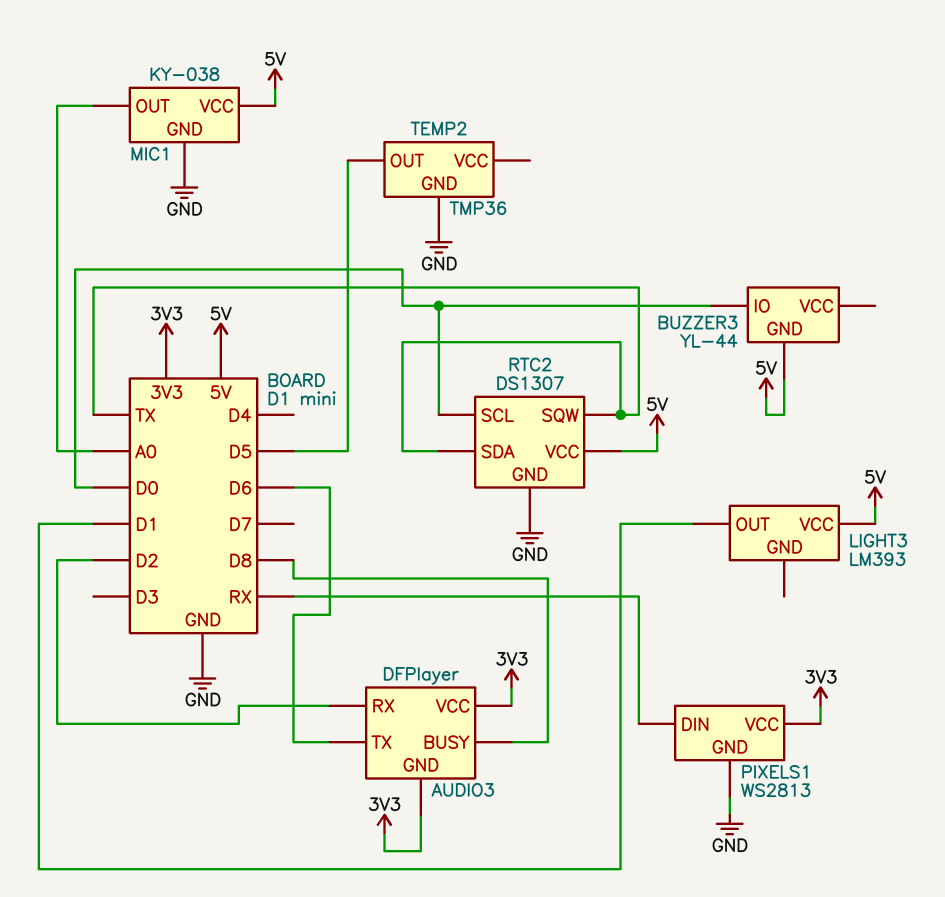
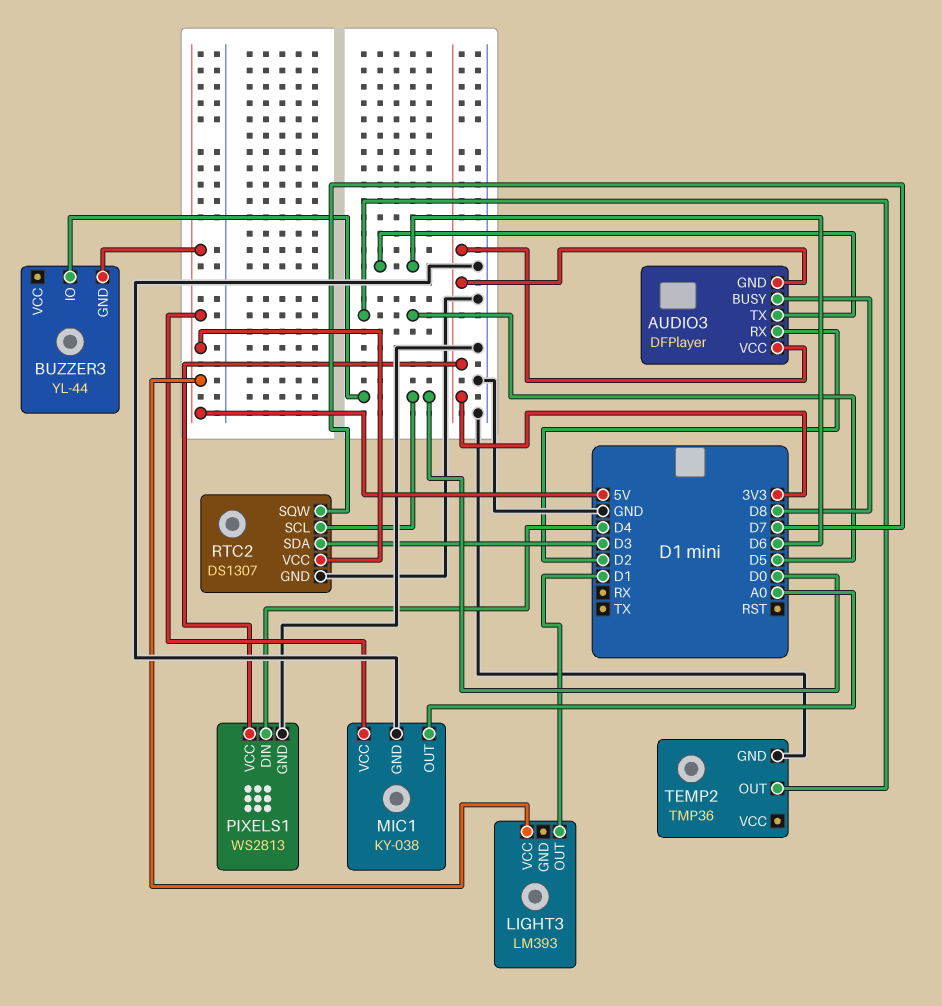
PIXELS1 pin DIN: RX -> D4
RTC2 pin SDA: TX -> D3
RTC2 pin SQW: TX -> D7

